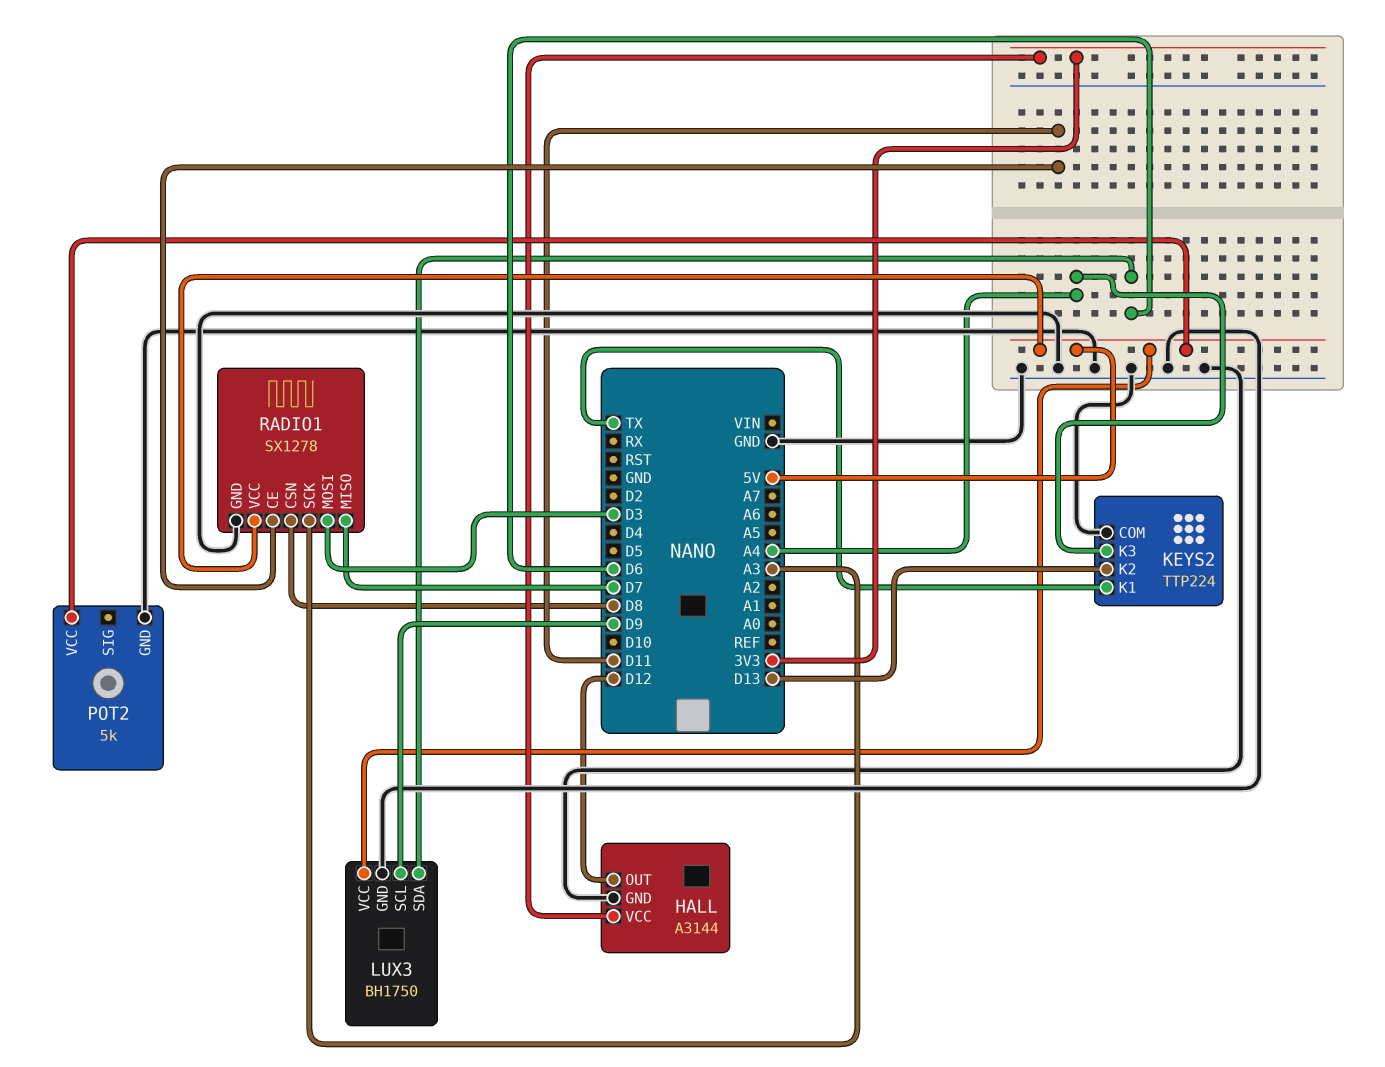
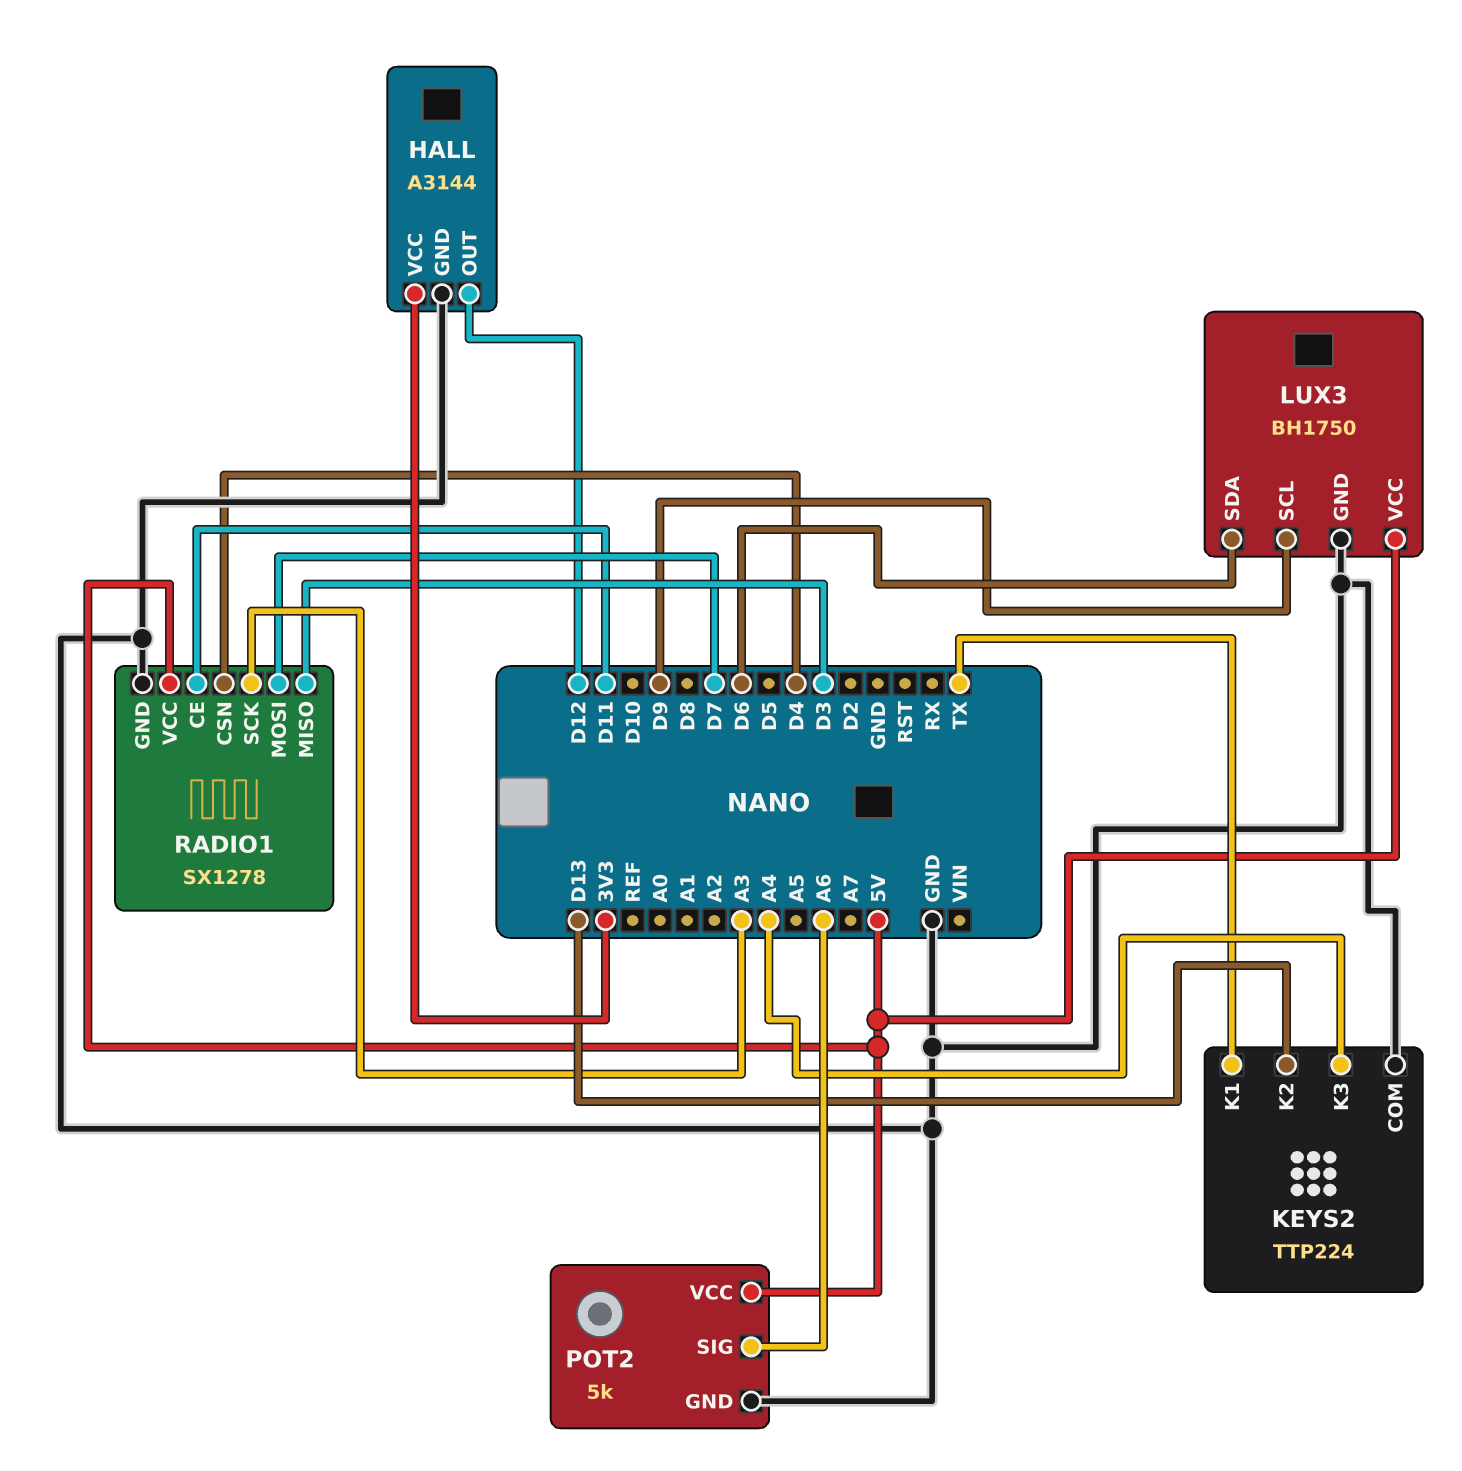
POT2 pin SIG: none -> A6
RADIO1 pin CSN: D8 -> D4
RADIO1 pin MISO: D7 -> D3
RADIO1 pin MOSI: D3 -> D7

